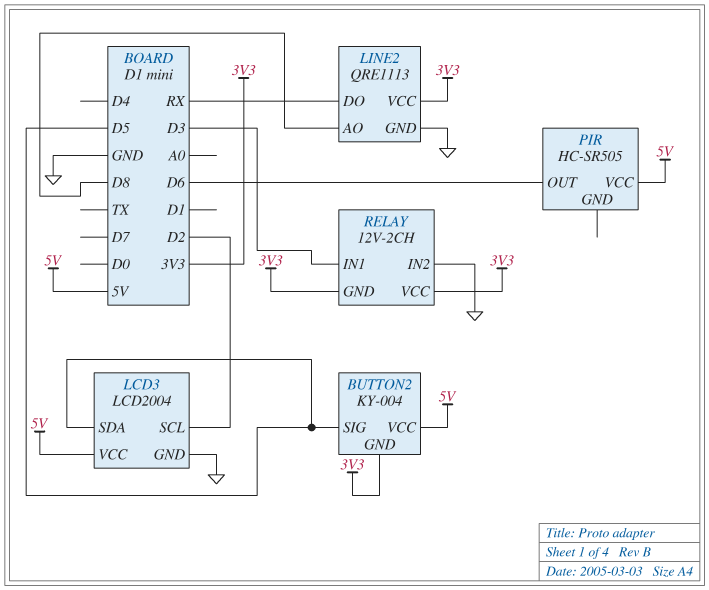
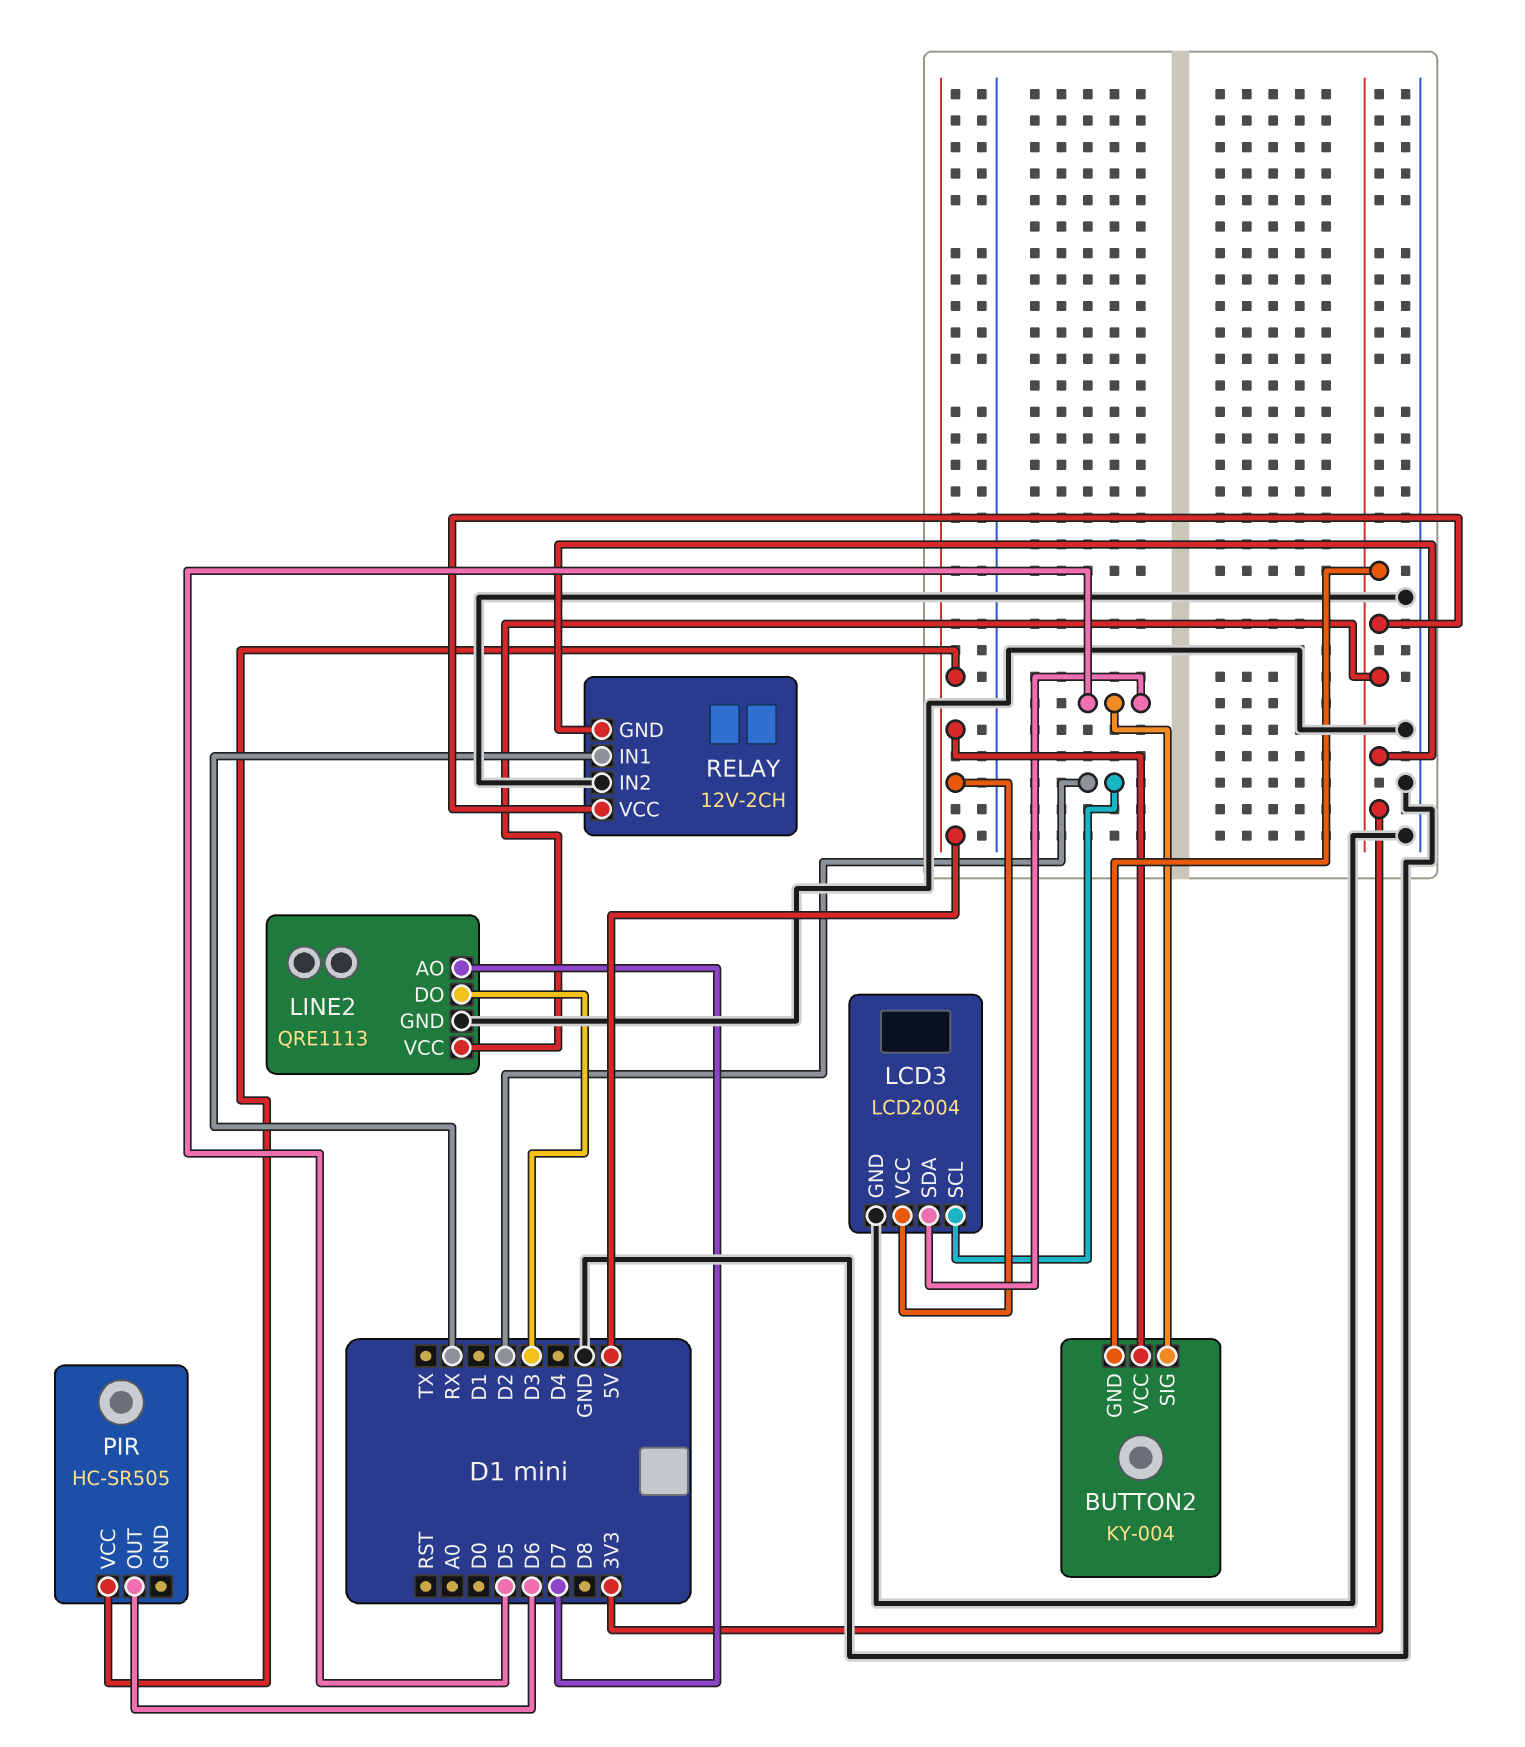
LINE2 pin AO: D8 -> D7
LINE2 pin DO: RX -> D3
RELAY pin IN1: D3 -> RX

